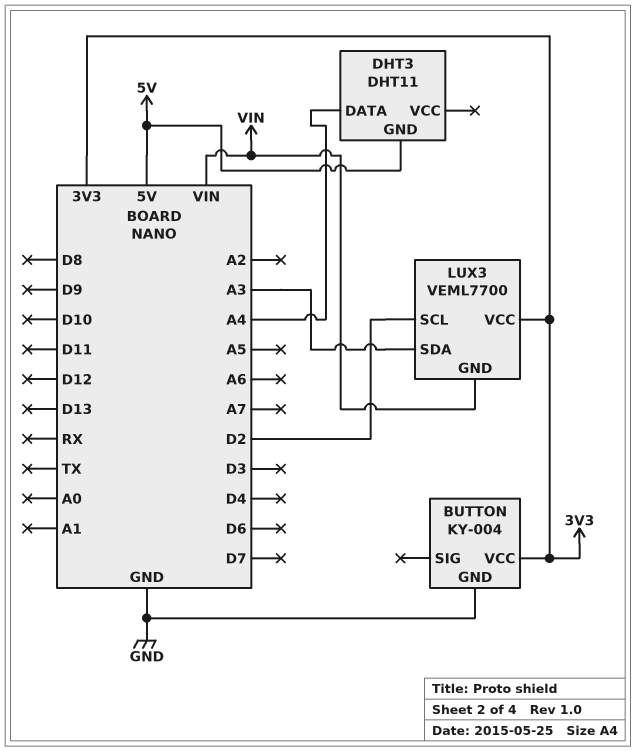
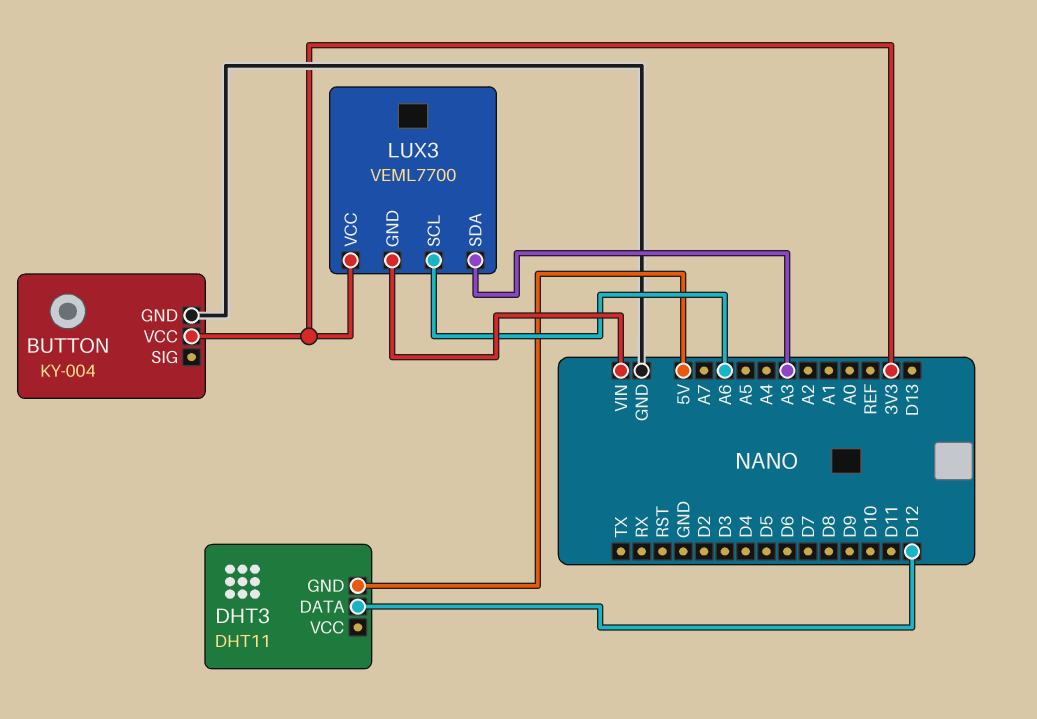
DHT3 pin DATA: A4 -> D12
LUX3 pin SCL: D2 -> A6

